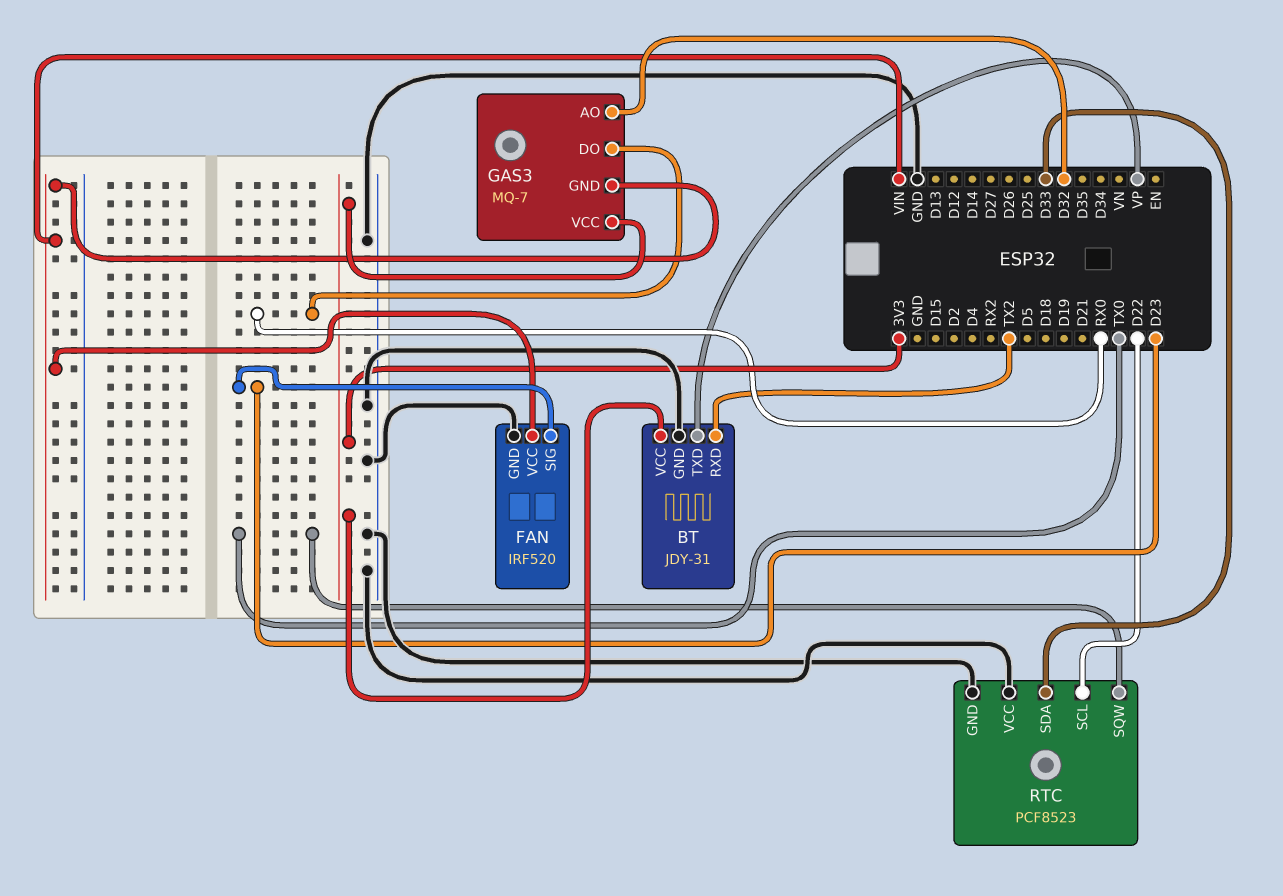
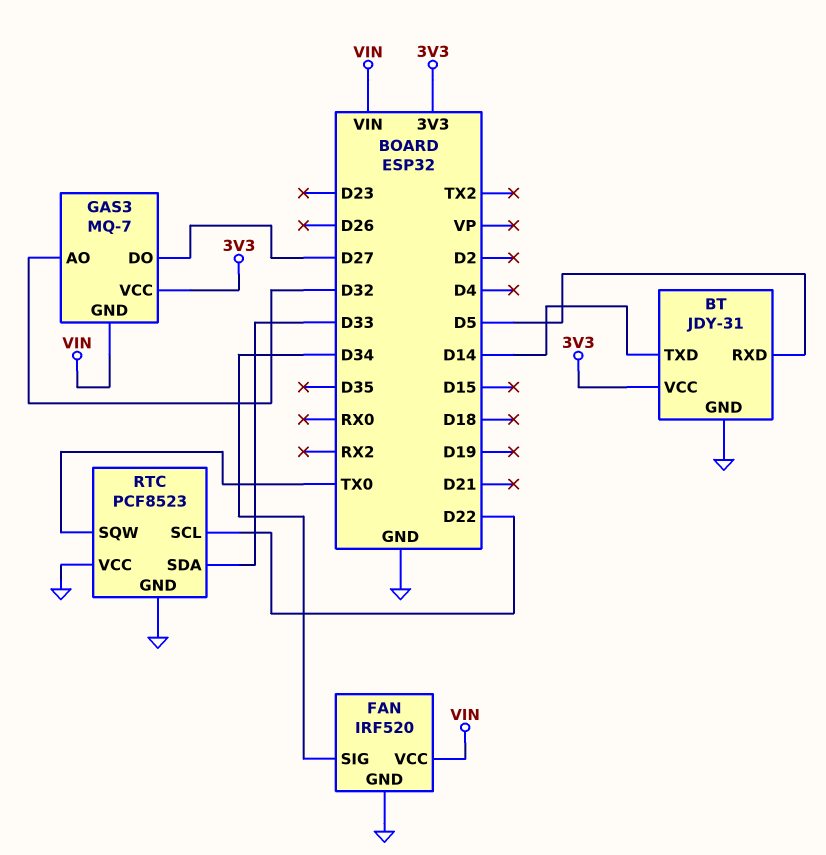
BT pin RXD: TX2 -> D5
BT pin TXD: VP -> D14
FAN pin SIG: D23 -> D34
GAS3 pin DO: RX0 -> D27

